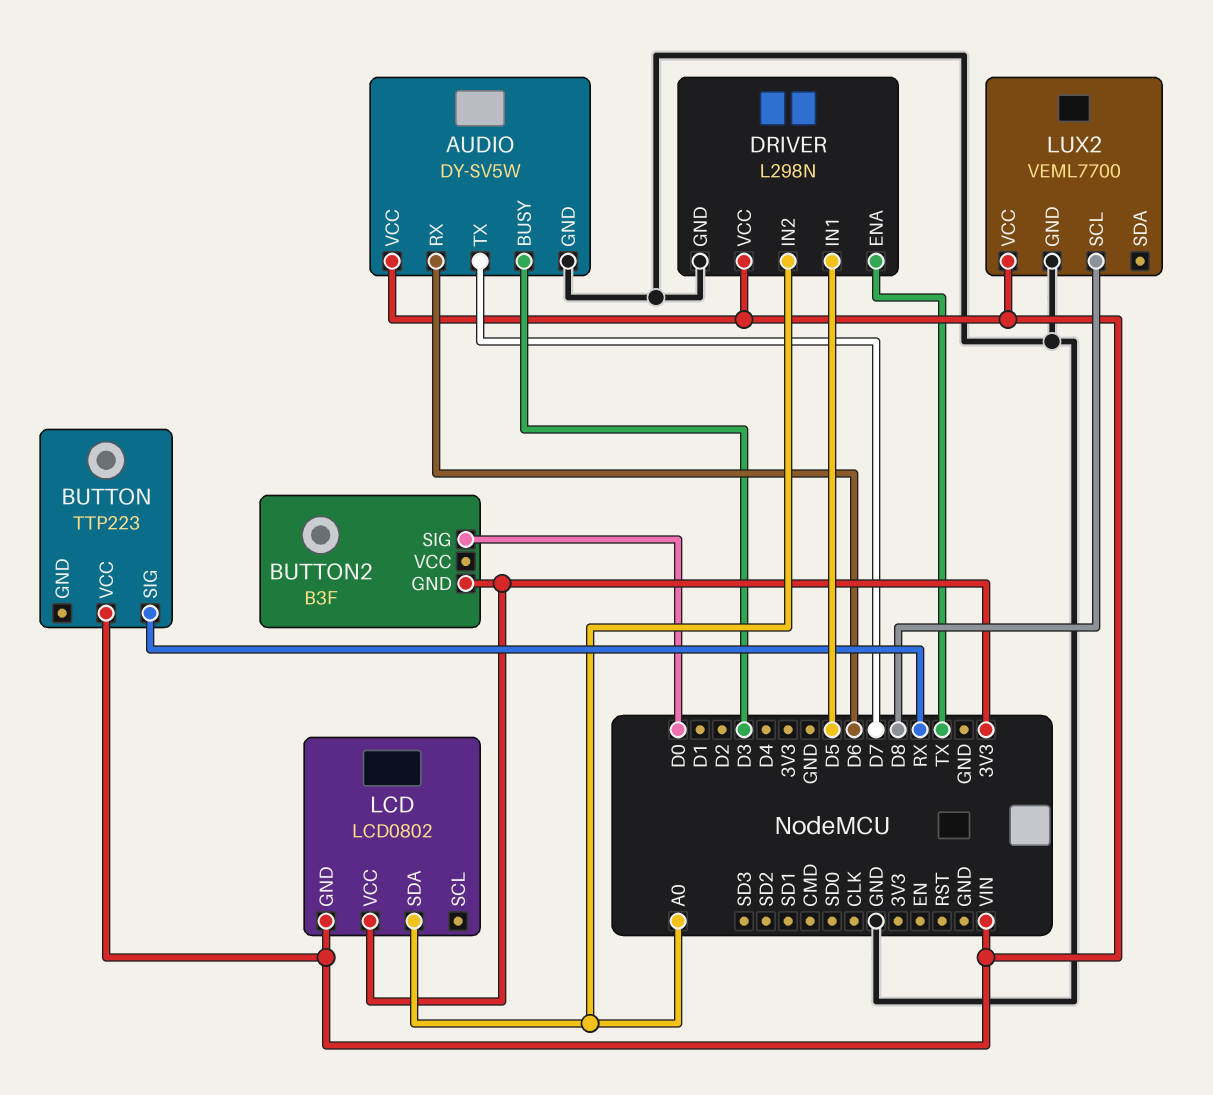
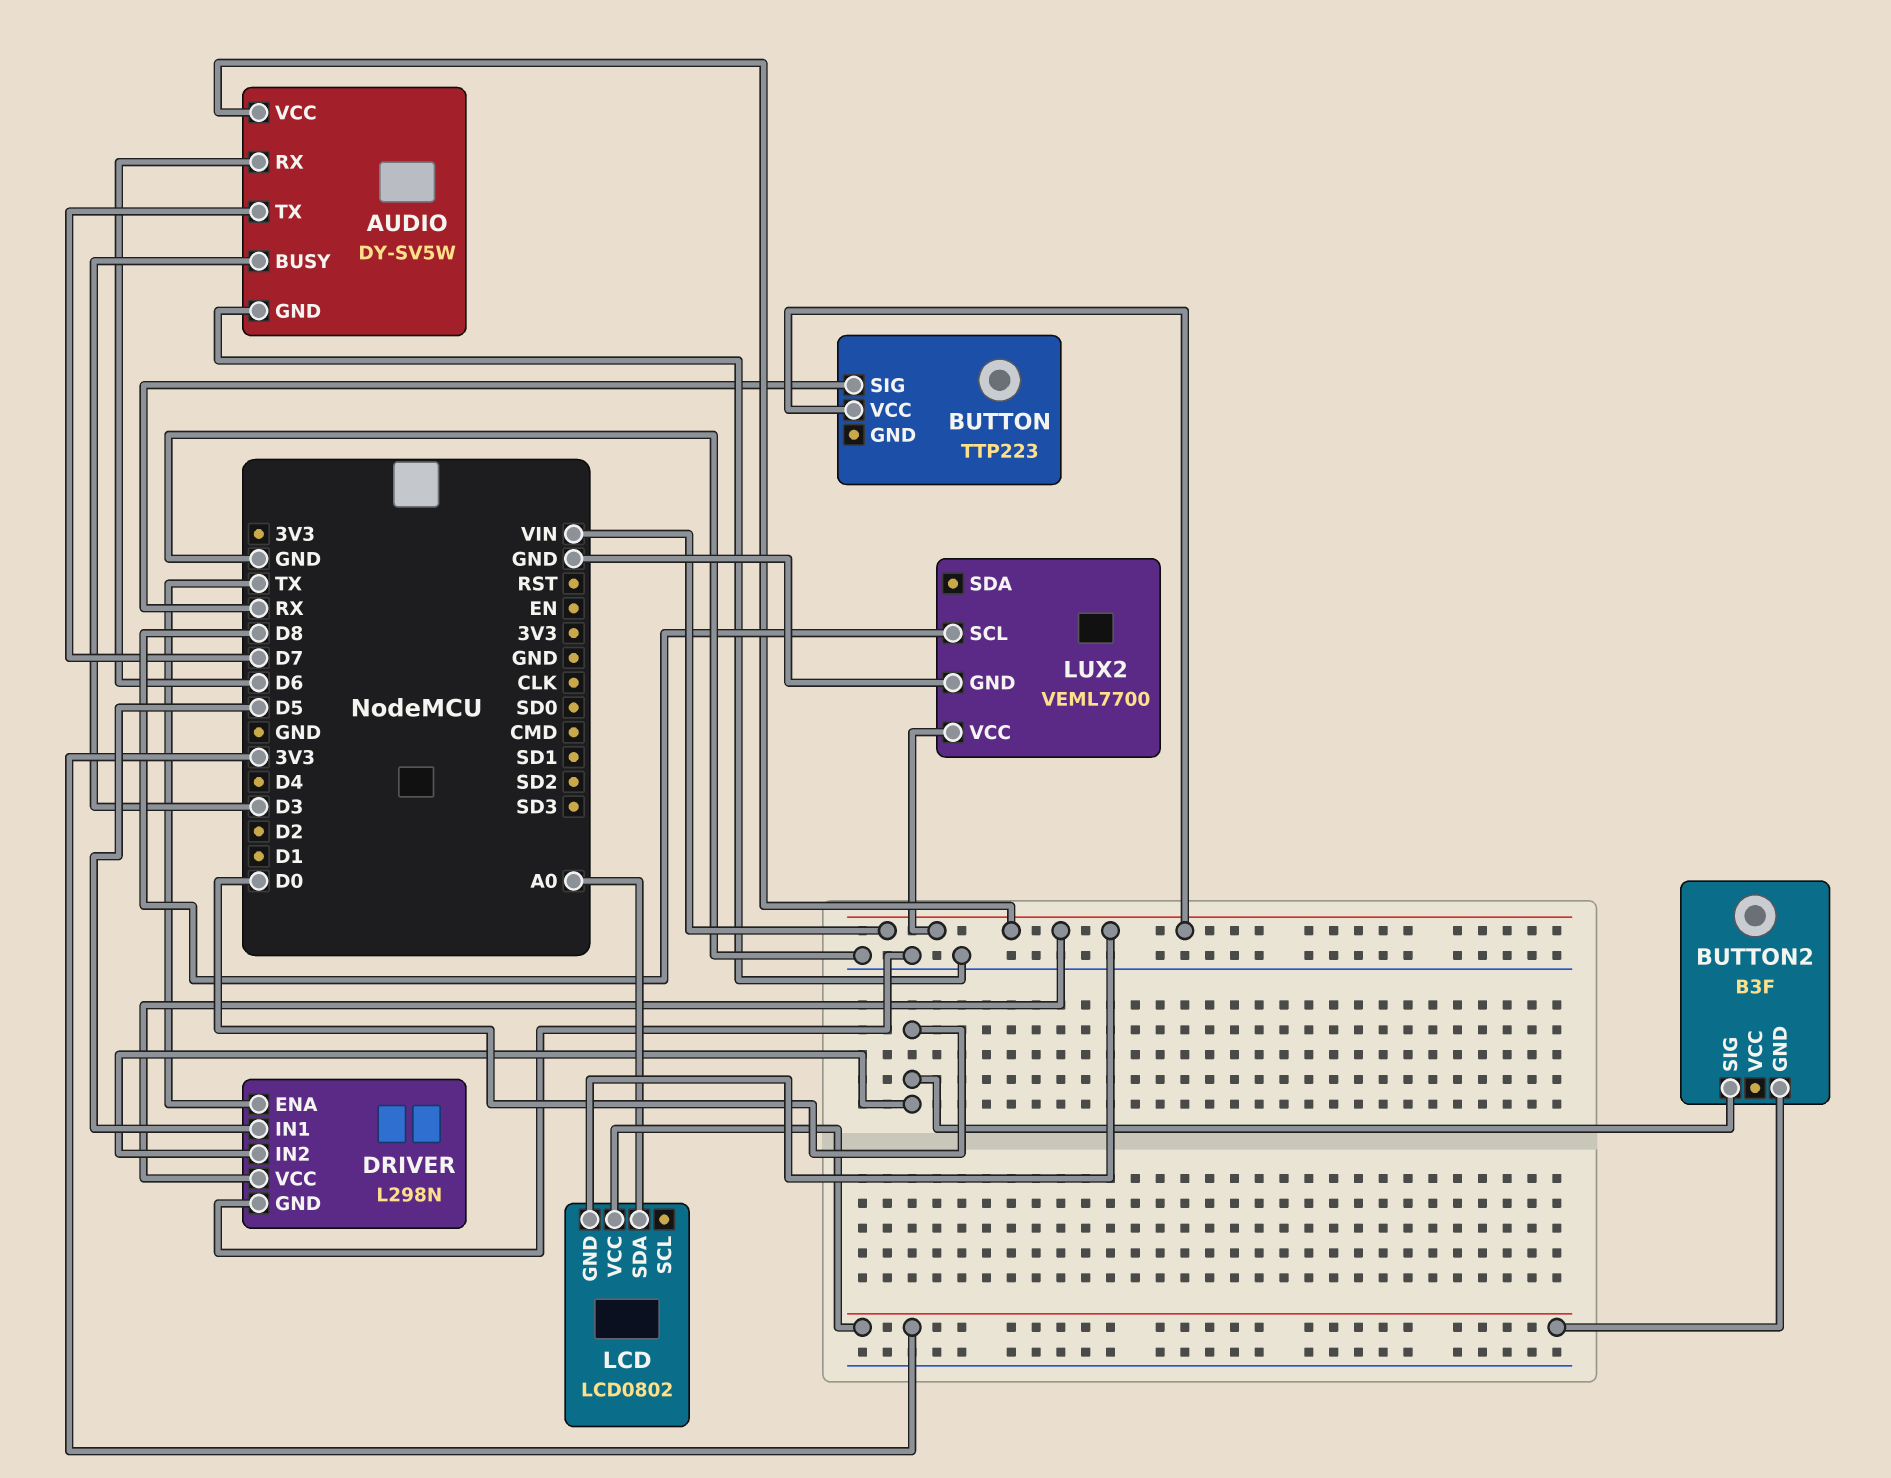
DRIVER pin IN2: A0 -> D0

